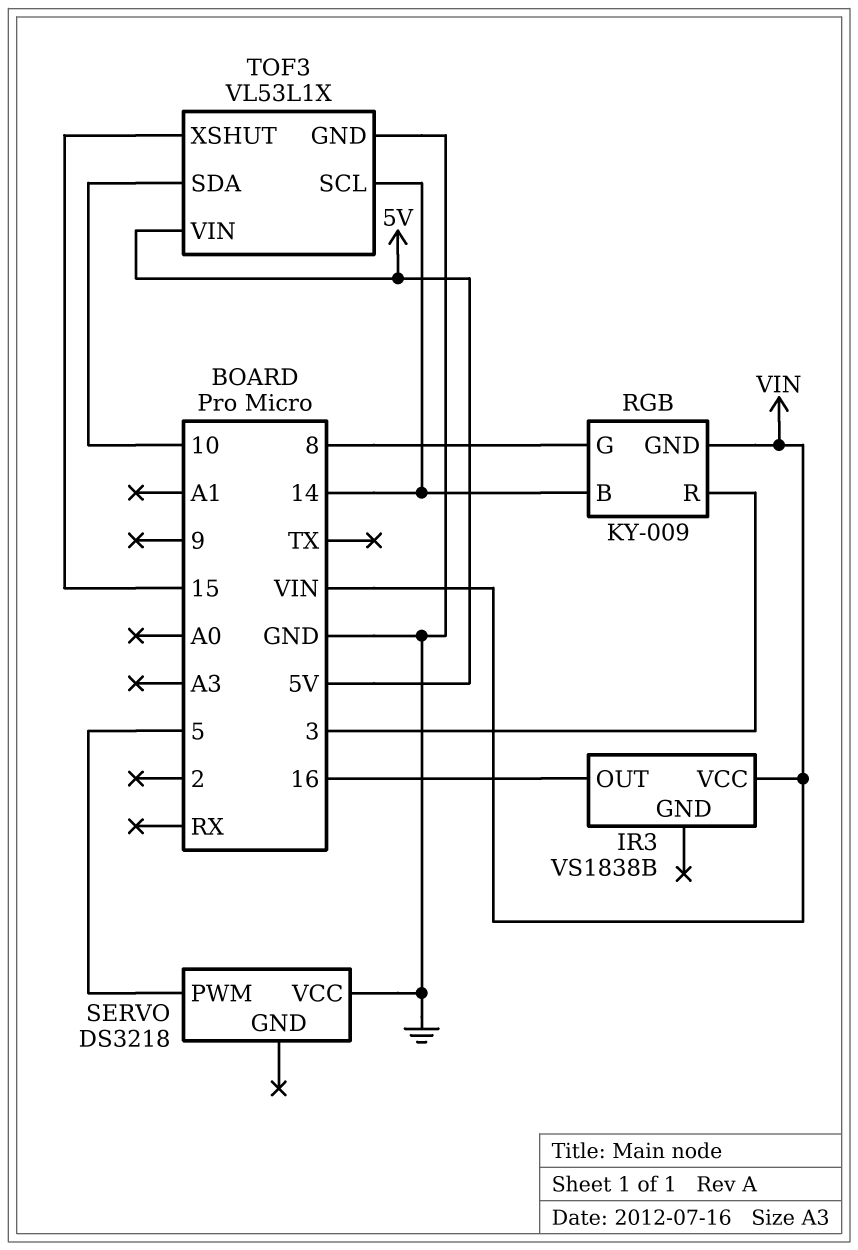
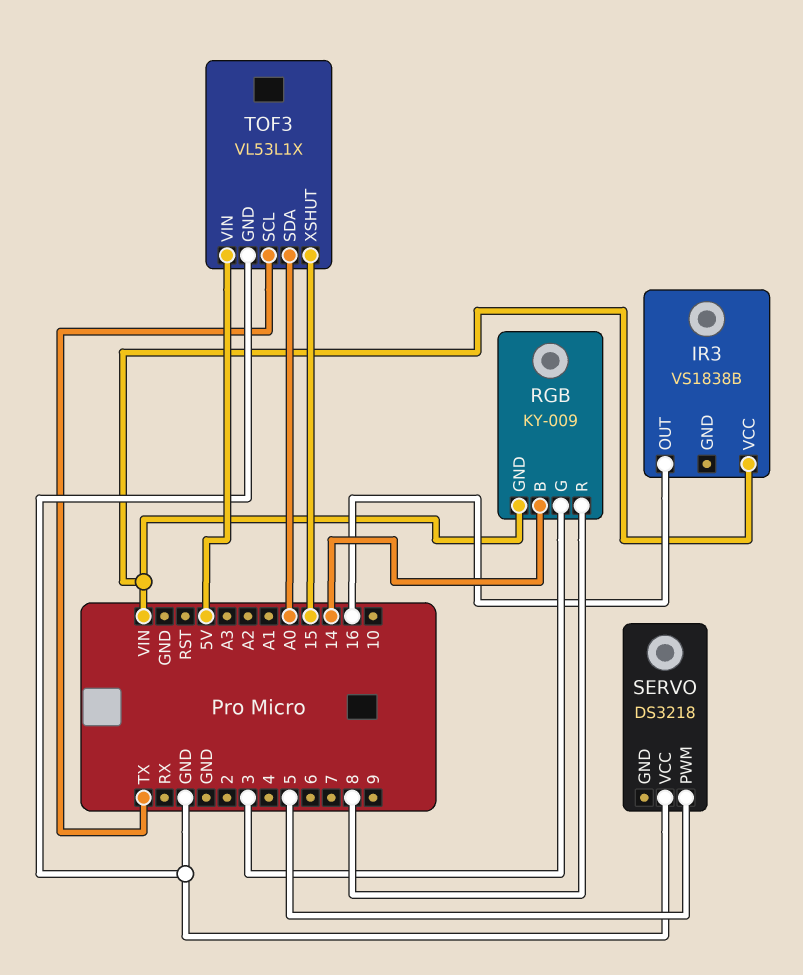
RGB pin G: 8 -> 3
RGB pin R: 3 -> 8
TOF3 pin SCL: 14 -> TX
TOF3 pin SDA: 10 -> A0

